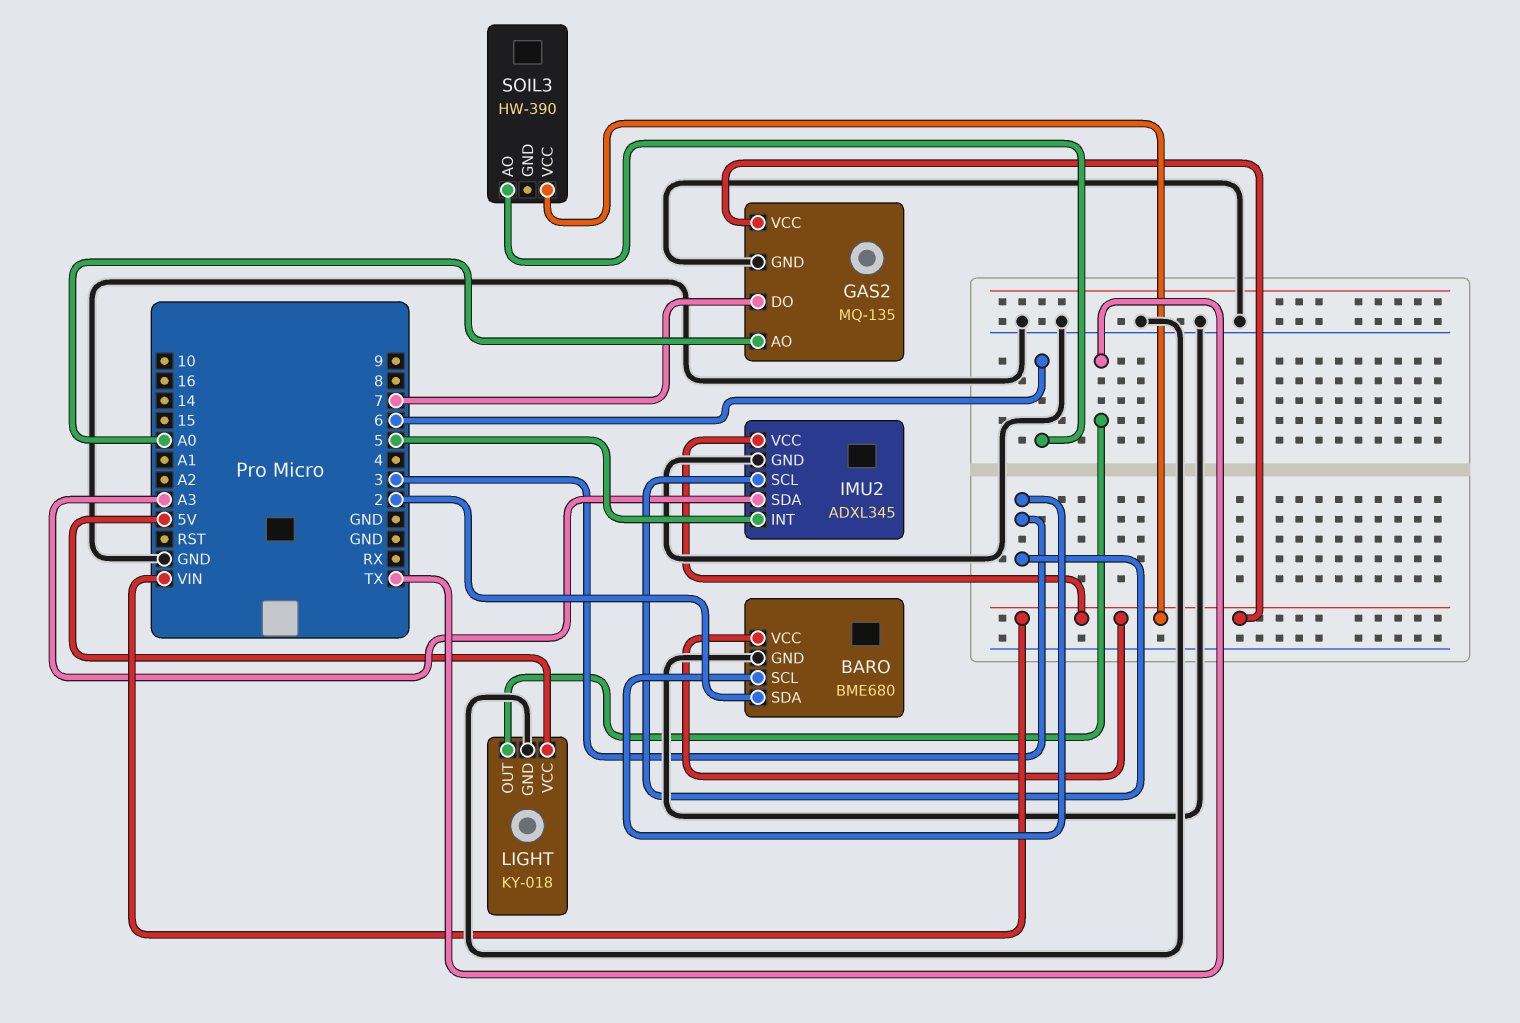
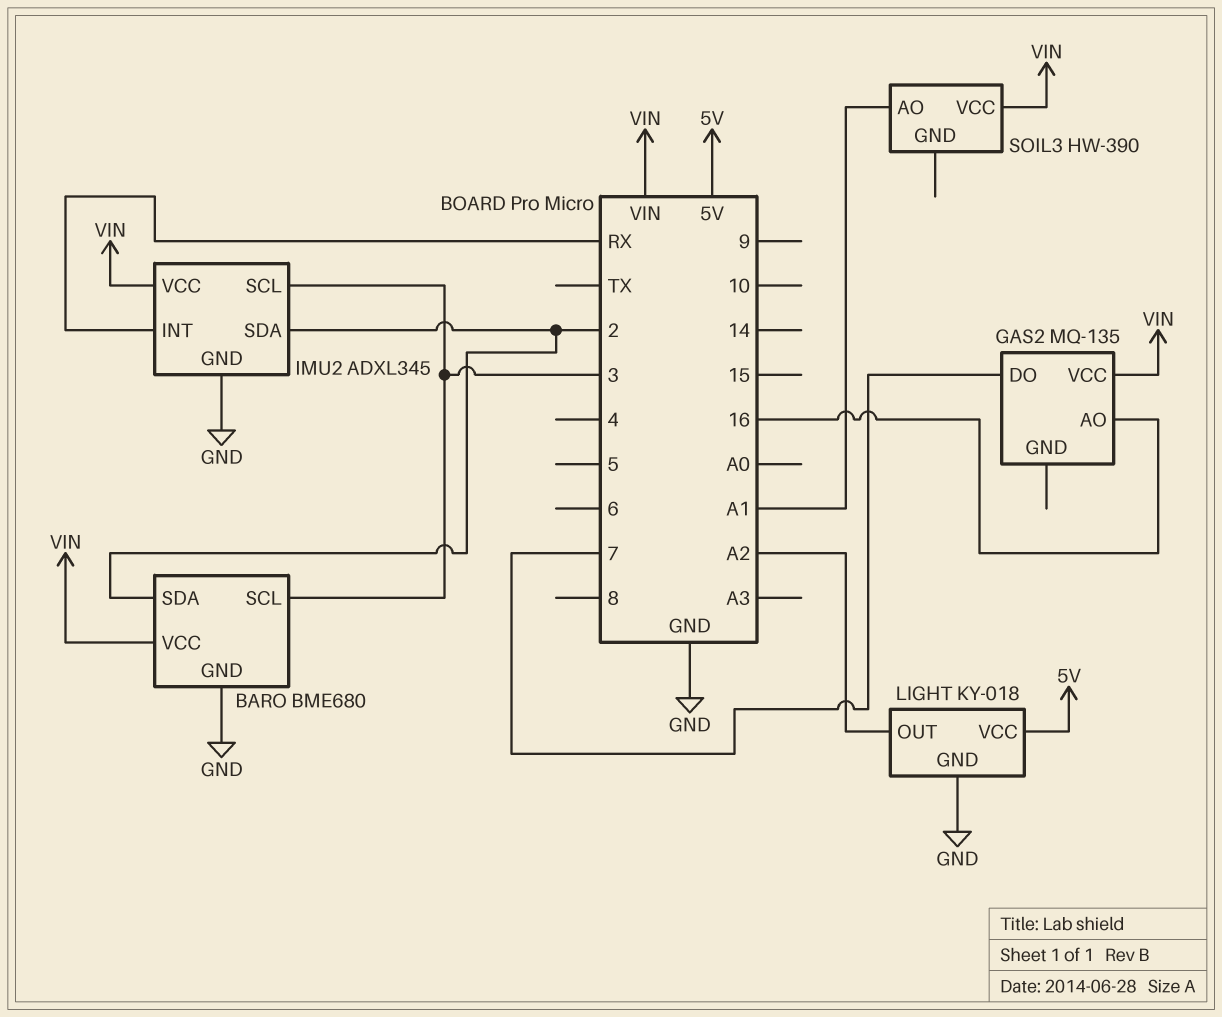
GAS2 pin AO: A0 -> 16
GAS2 pin GND: GND -> none
IMU2 pin INT: 5 -> RX
IMU2 pin SDA: A3 -> 2
LIGHT pin OUT: TX -> A2
SOIL3 pin AO: 6 -> A1

